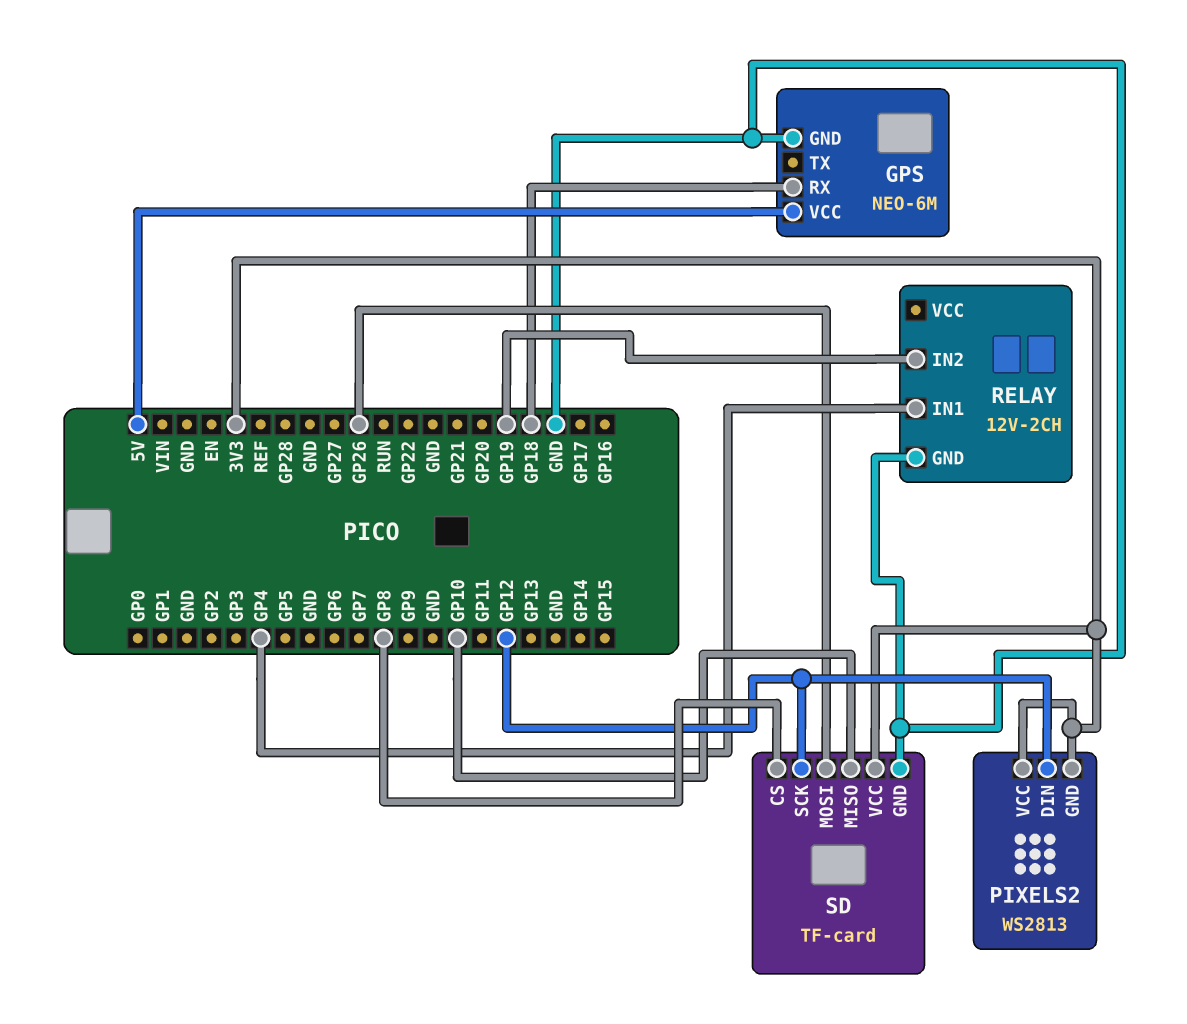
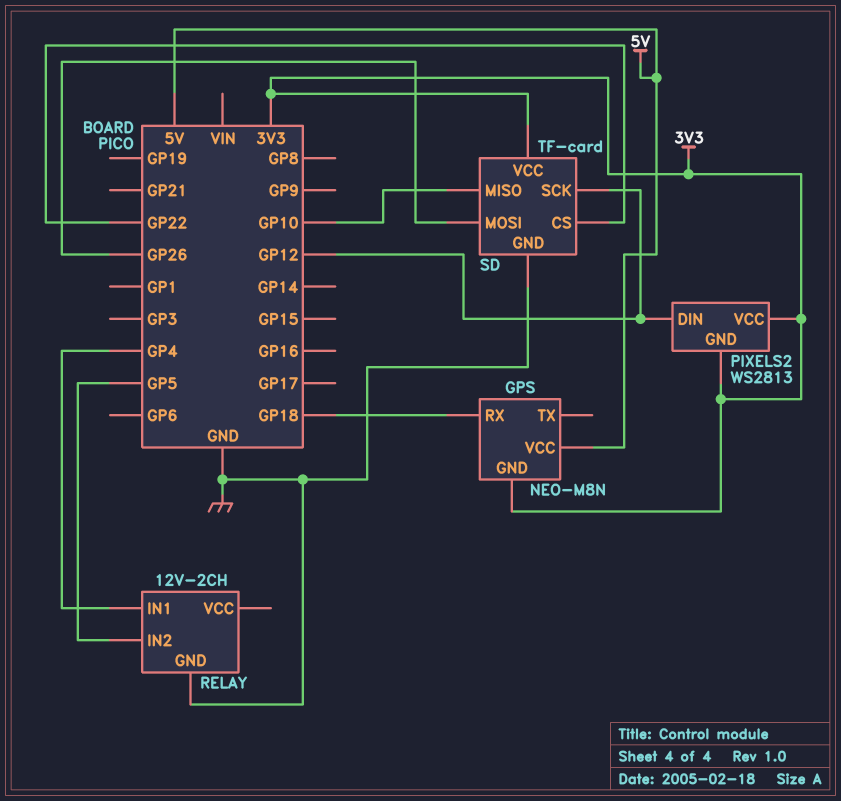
GPS: NEO-6M -> NEO-M8N
GPS pin GND: GND -> 3V3
RELAY pin IN2: GP19 -> GP5
SD pin CS: GP8 -> GP22

